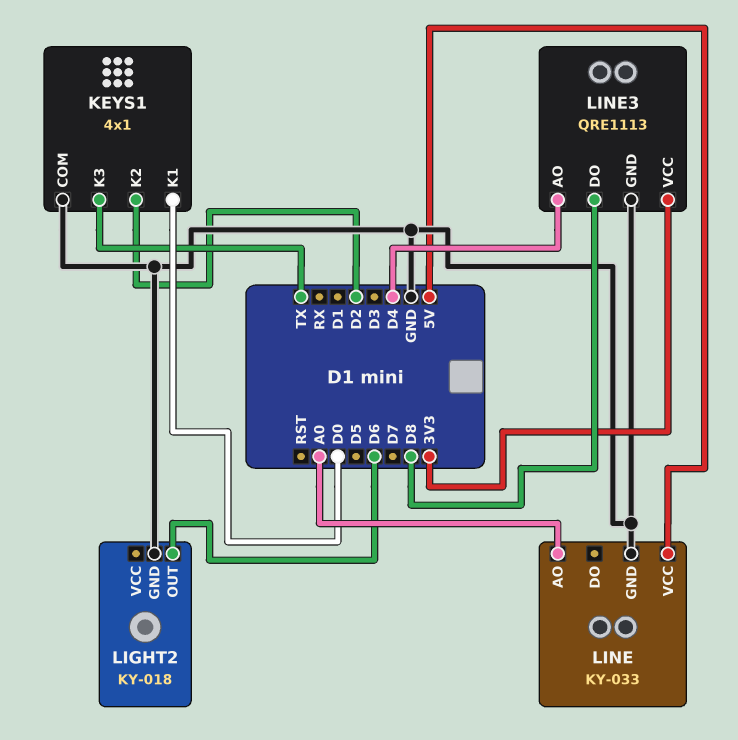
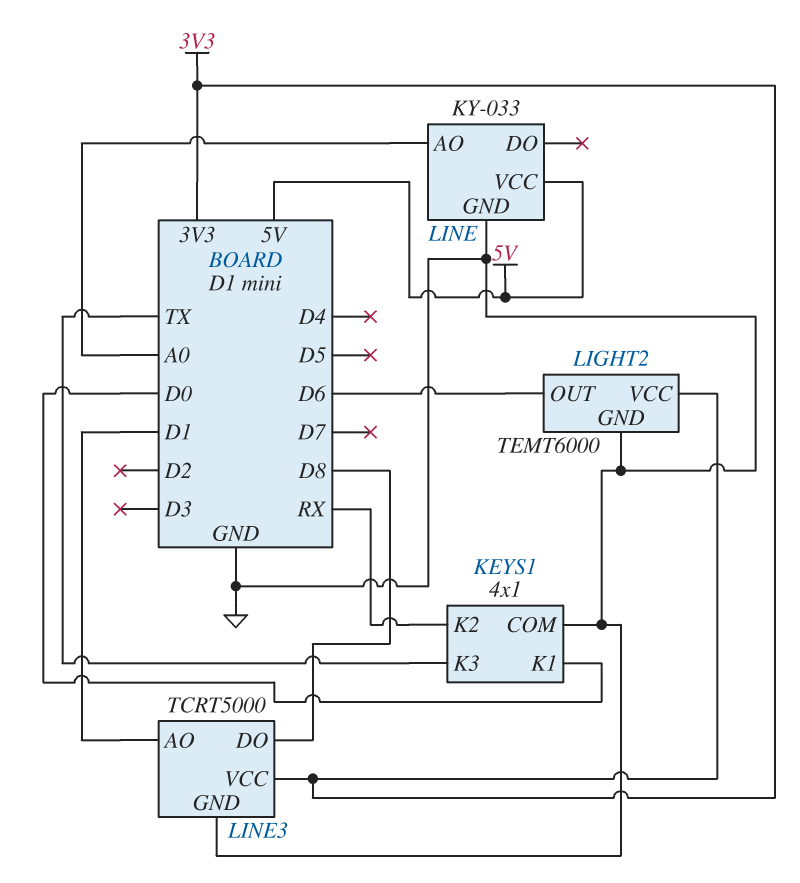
KEYS1 pin K2: D2 -> RX
LIGHT2: KY-018 -> TEMT6000
LIGHT2 pin VCC: none -> 3V3
LINE3: QRE1113 -> TCRT5000
LINE3 pin AO: D4 -> D1

